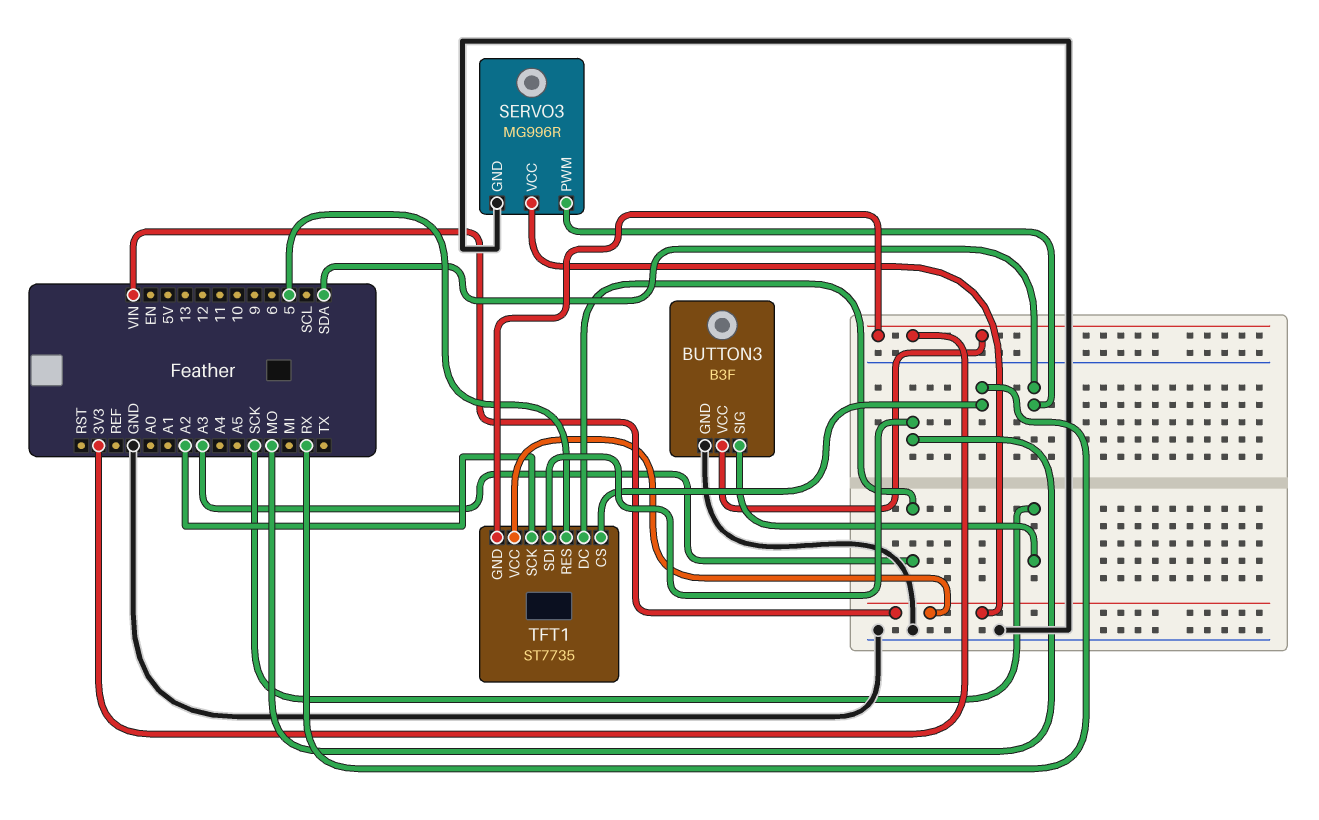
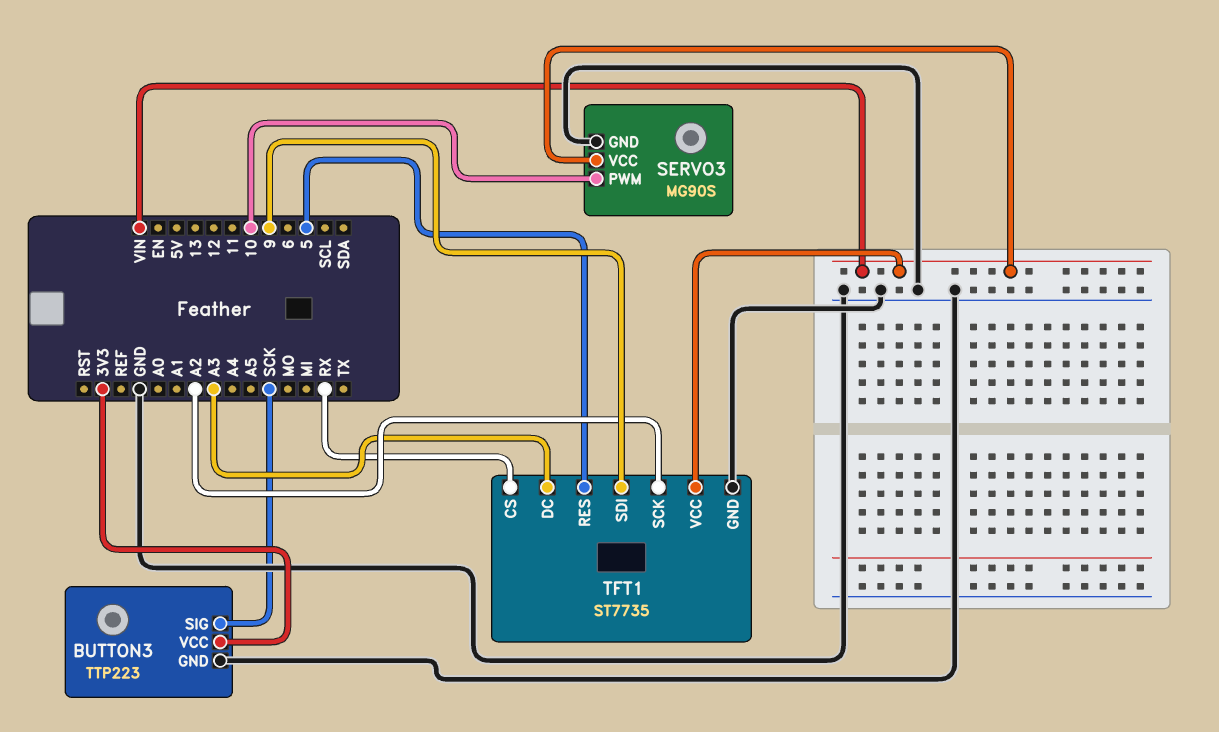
BUTTON3: B3F -> TTP223
SERVO3: MG996R -> MG90S
SERVO3 pin PWM: SDA -> 10
TFT1 pin GND: 3V3 -> GND
TFT1 pin SDI: MO -> 9

